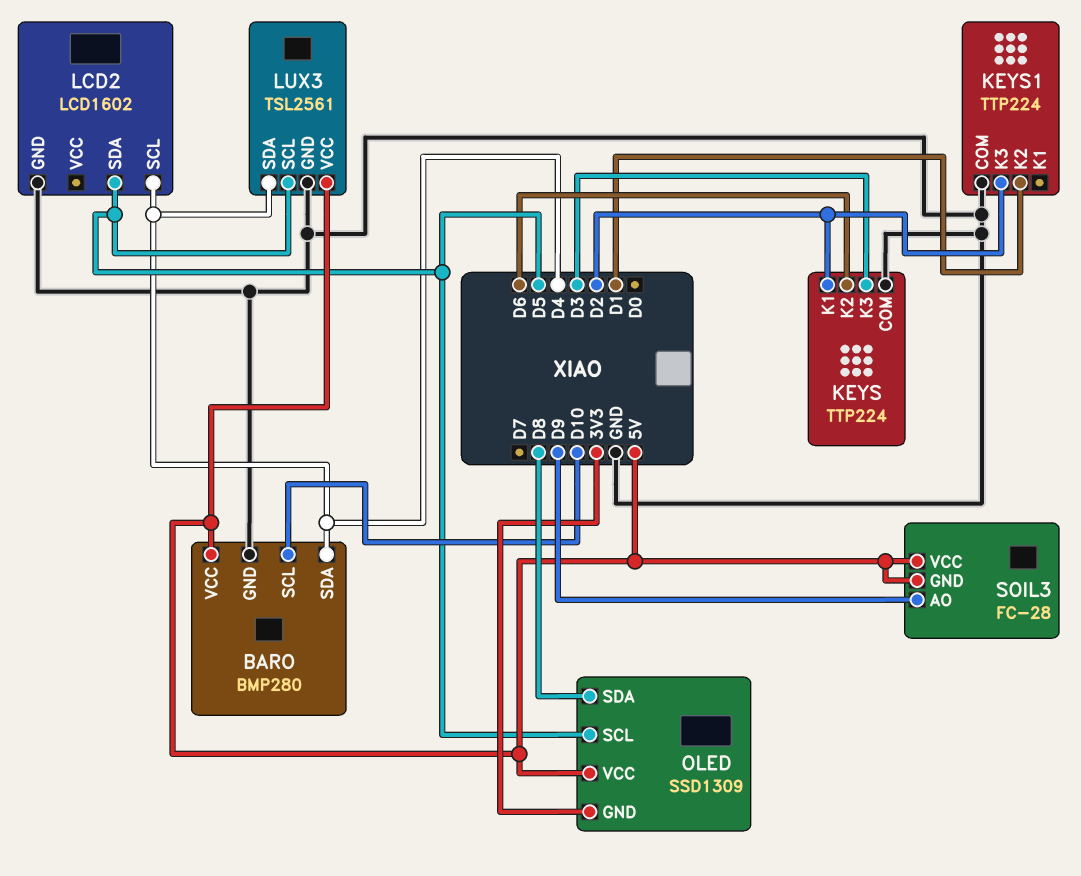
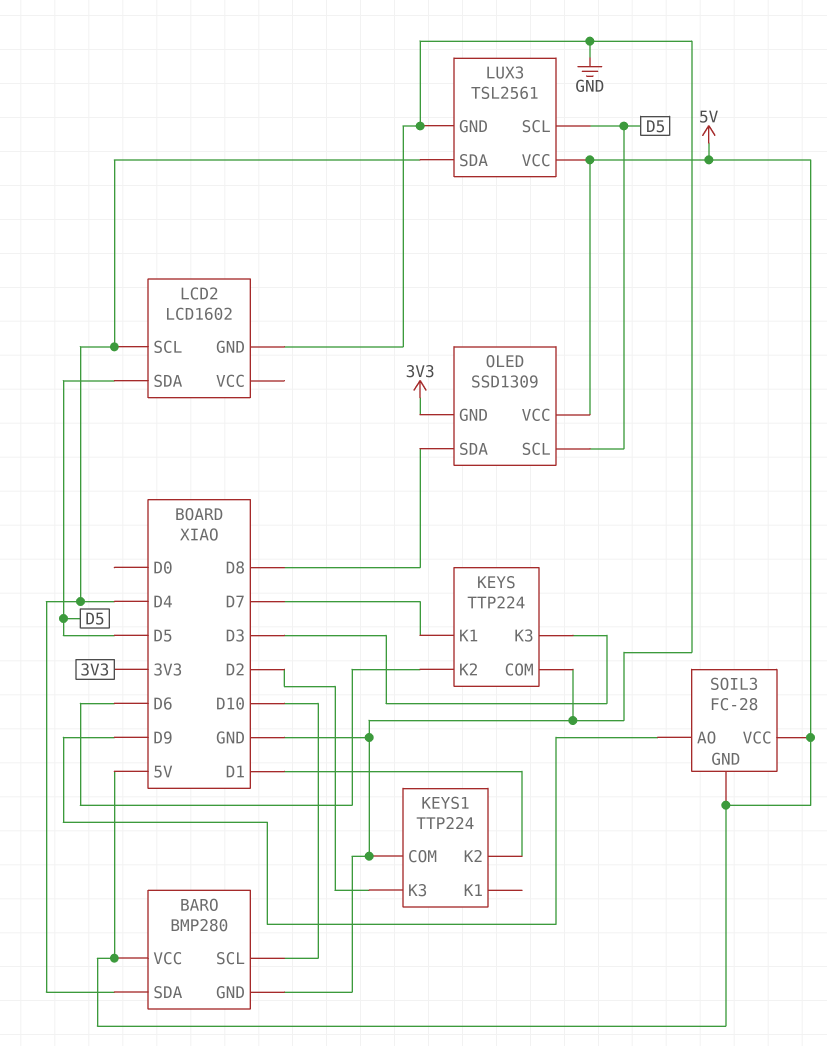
KEYS pin K1: D2 -> D7

